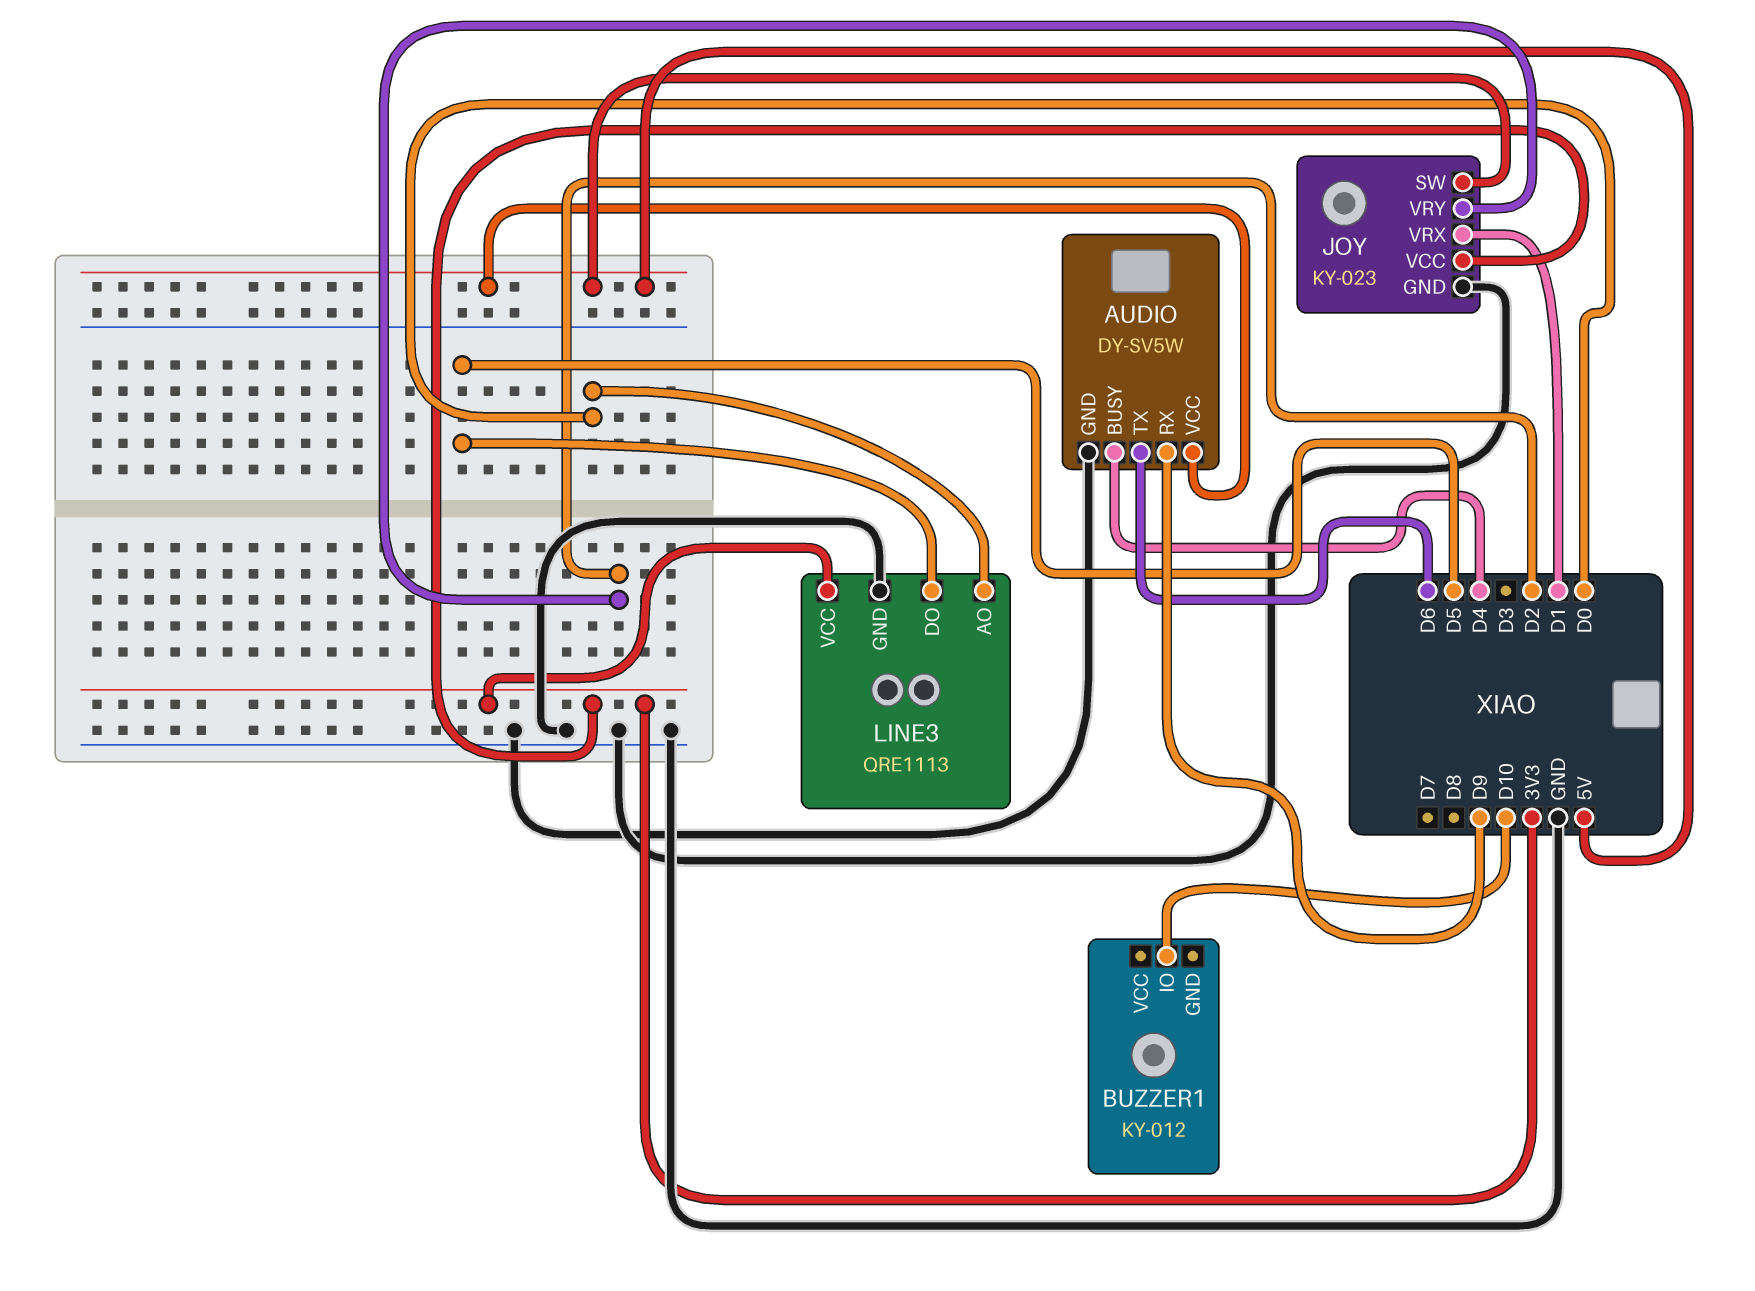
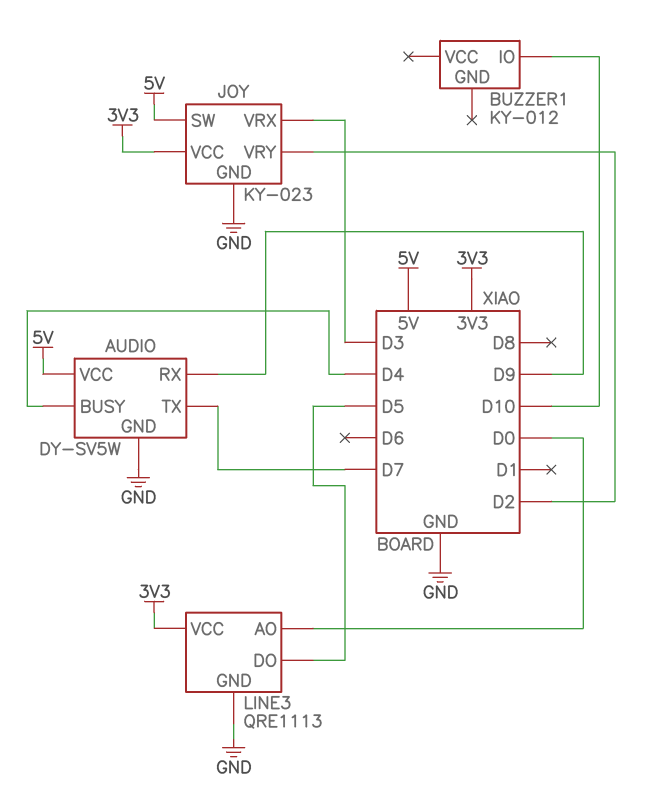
AUDIO pin TX: D6 -> D7
JOY pin VRX: D1 -> D3

